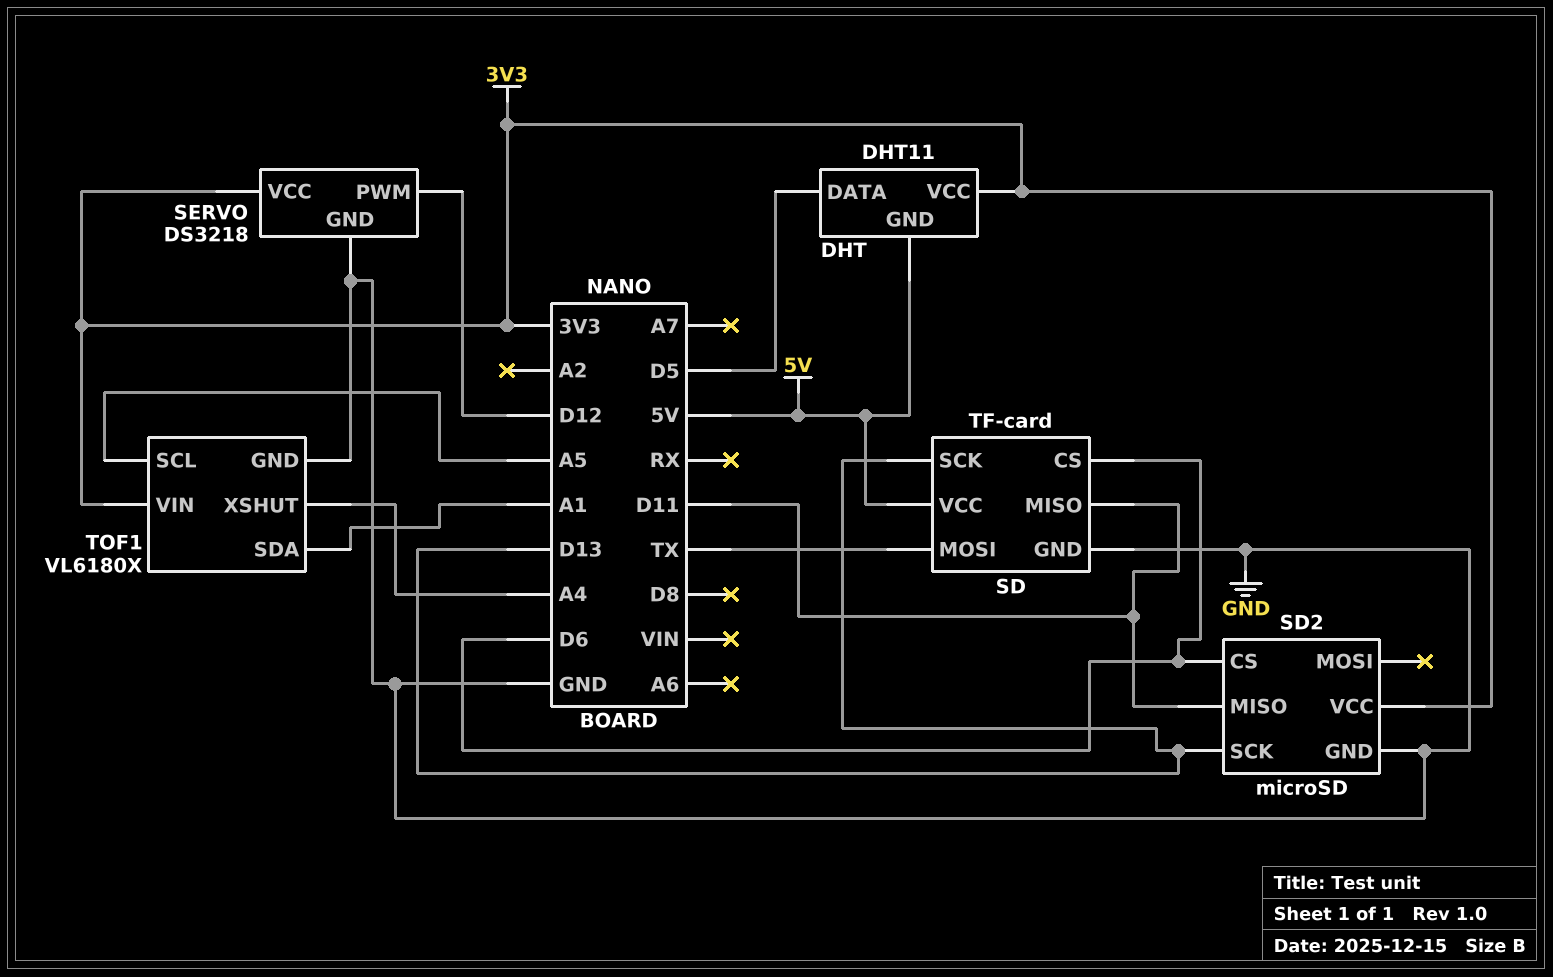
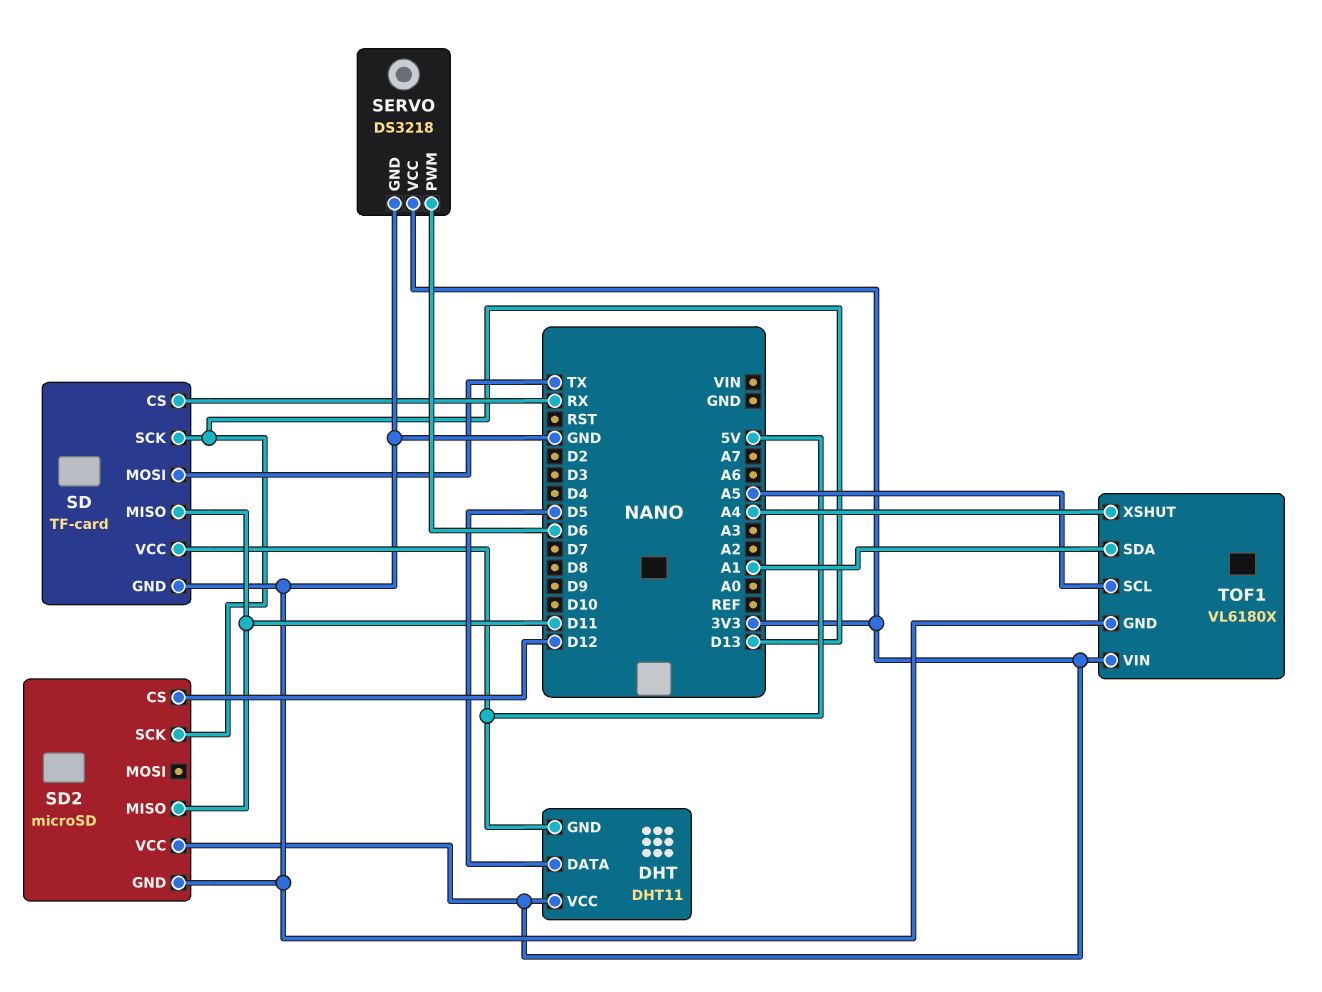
SD pin CS: D6 -> RX
SD2 pin CS: D6 -> D12
SERVO pin PWM: D12 -> D6

